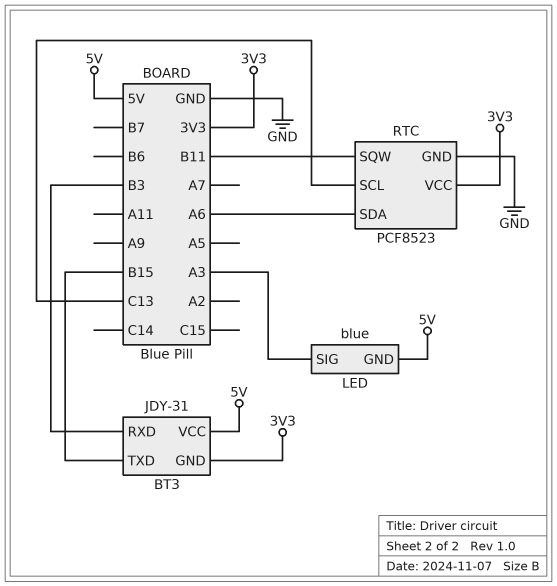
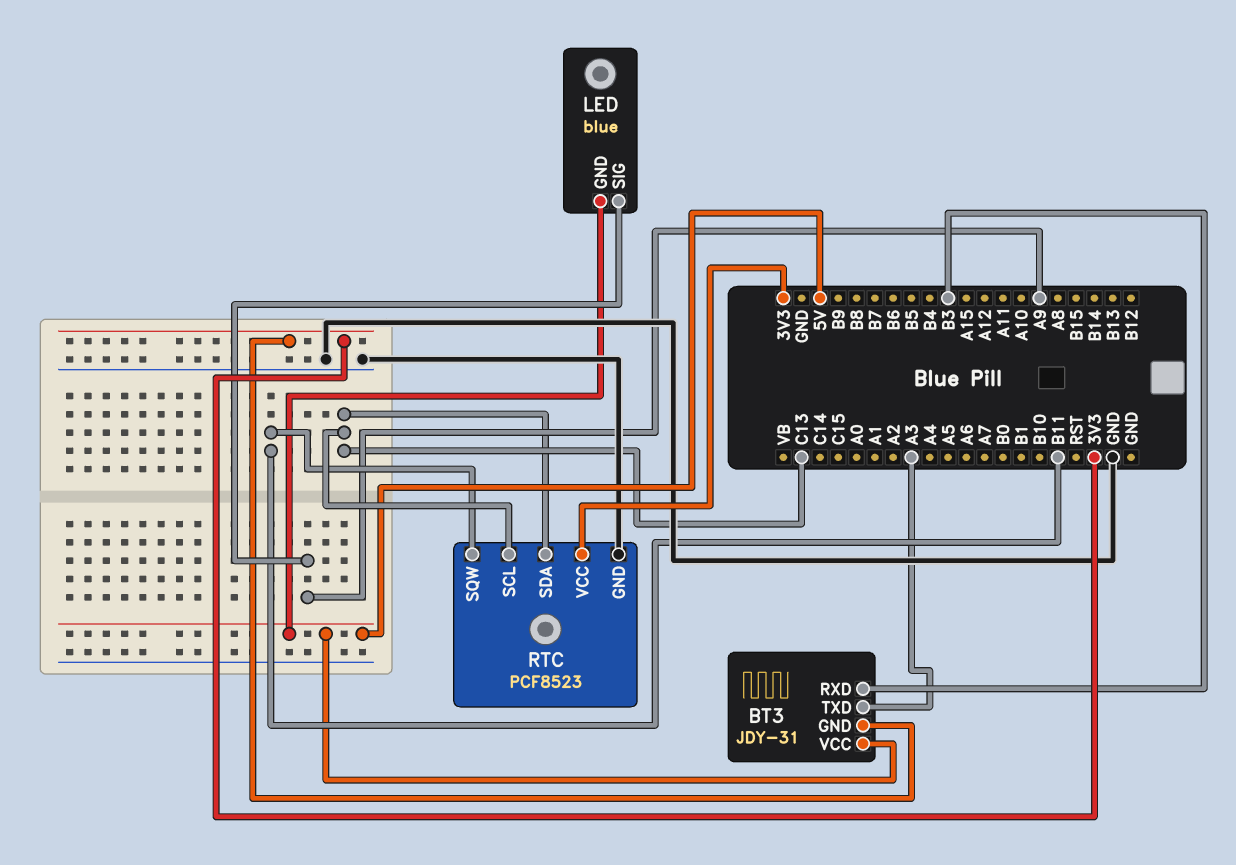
BT3 pin TXD: B15 -> A3
LED pin SIG: A3 -> A9
RTC pin SDA: A6 -> C13

